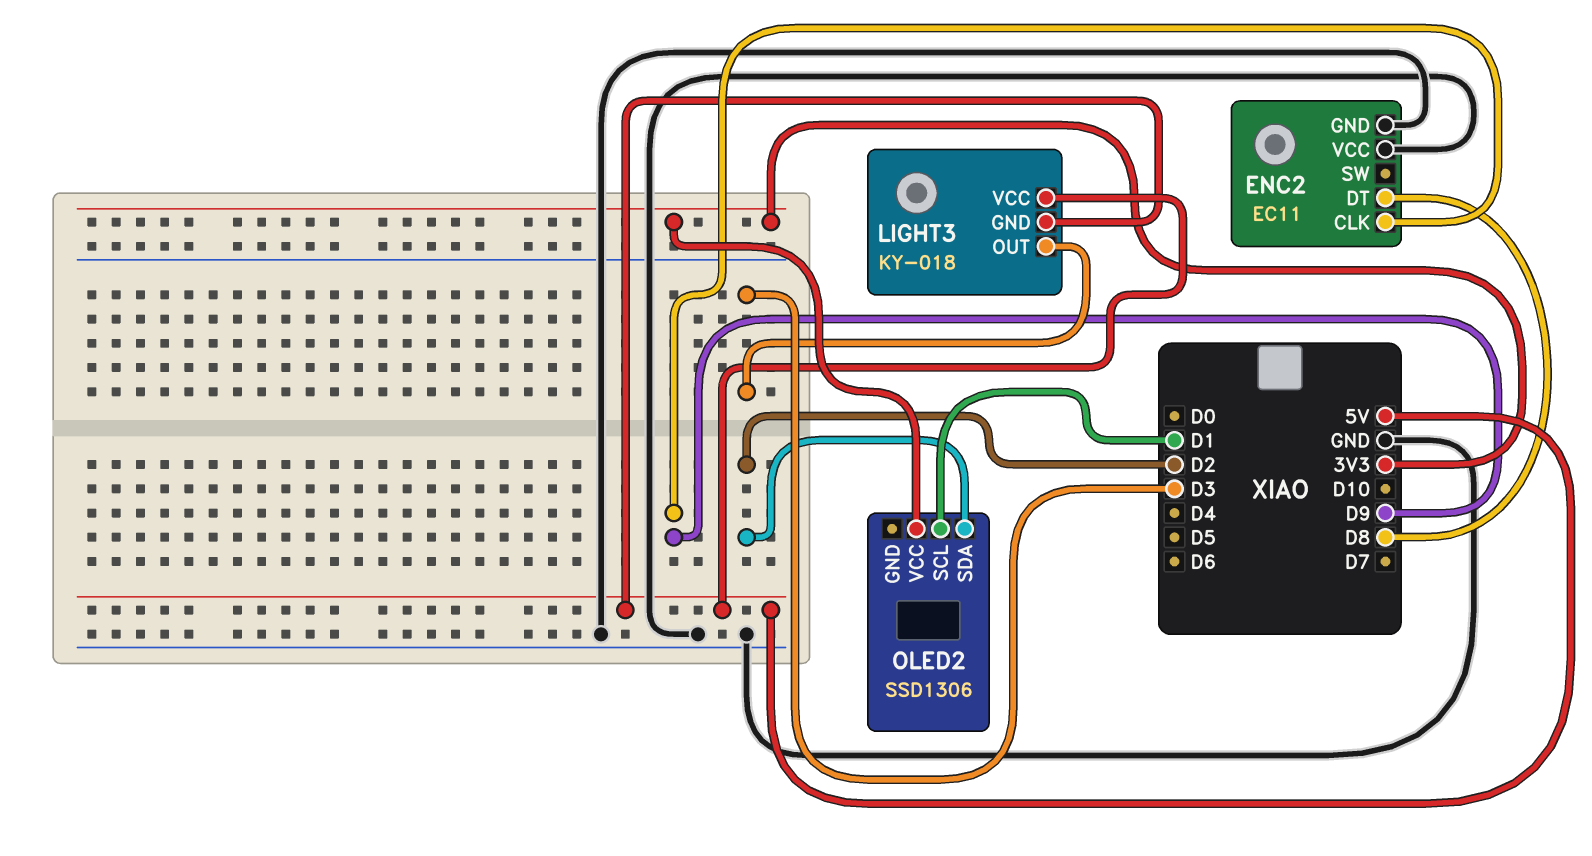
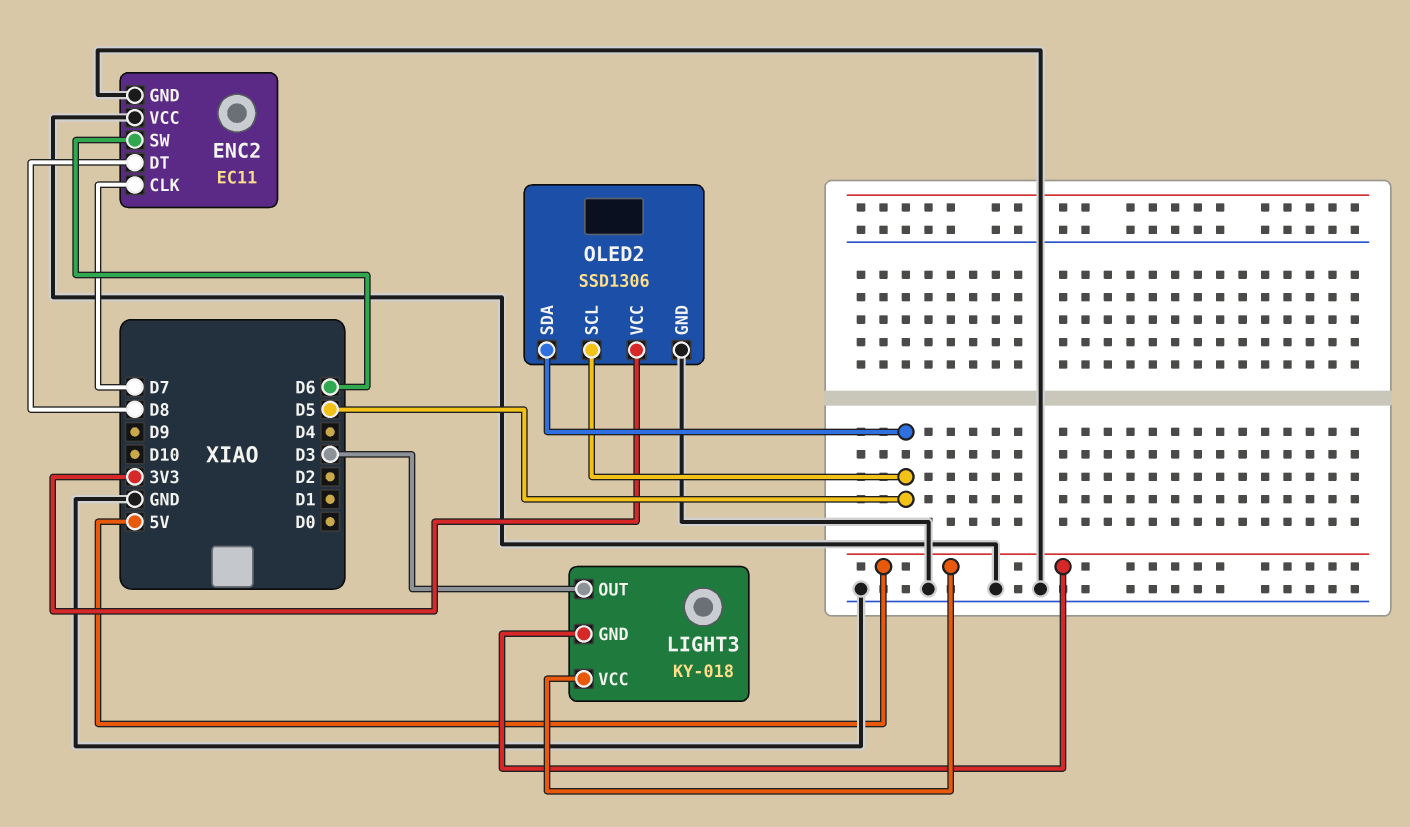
ENC2 pin CLK: D9 -> D7
ENC2 pin SW: none -> D6
OLED2 pin GND: none -> GND
OLED2 pin SCL: D1 -> D5
OLED2 pin SDA: D2 -> D5

